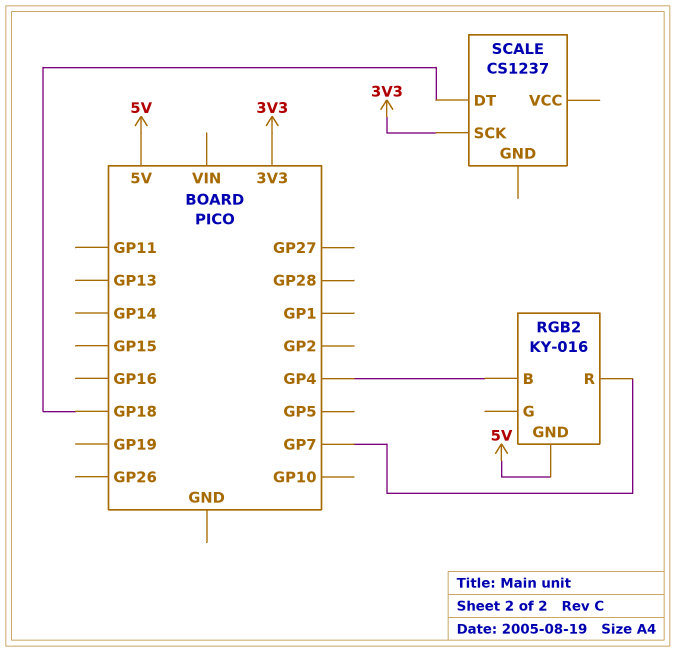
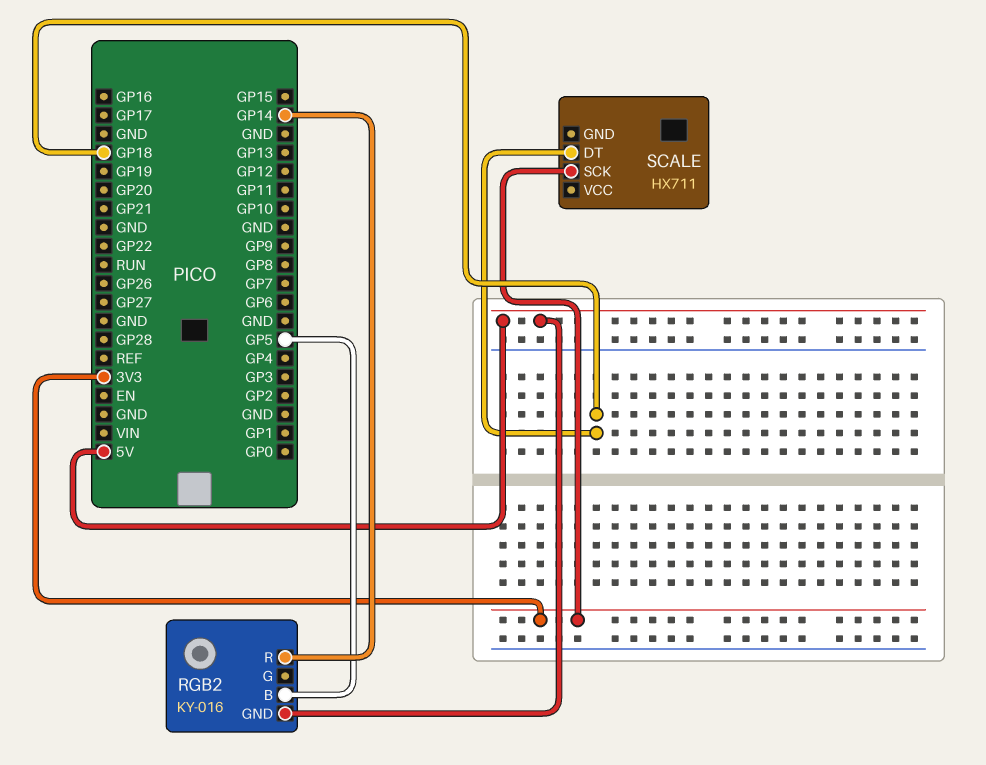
RGB2 pin B: GP4 -> GP5
RGB2 pin R: GP7 -> GP14
SCALE: CS1237 -> HX711

